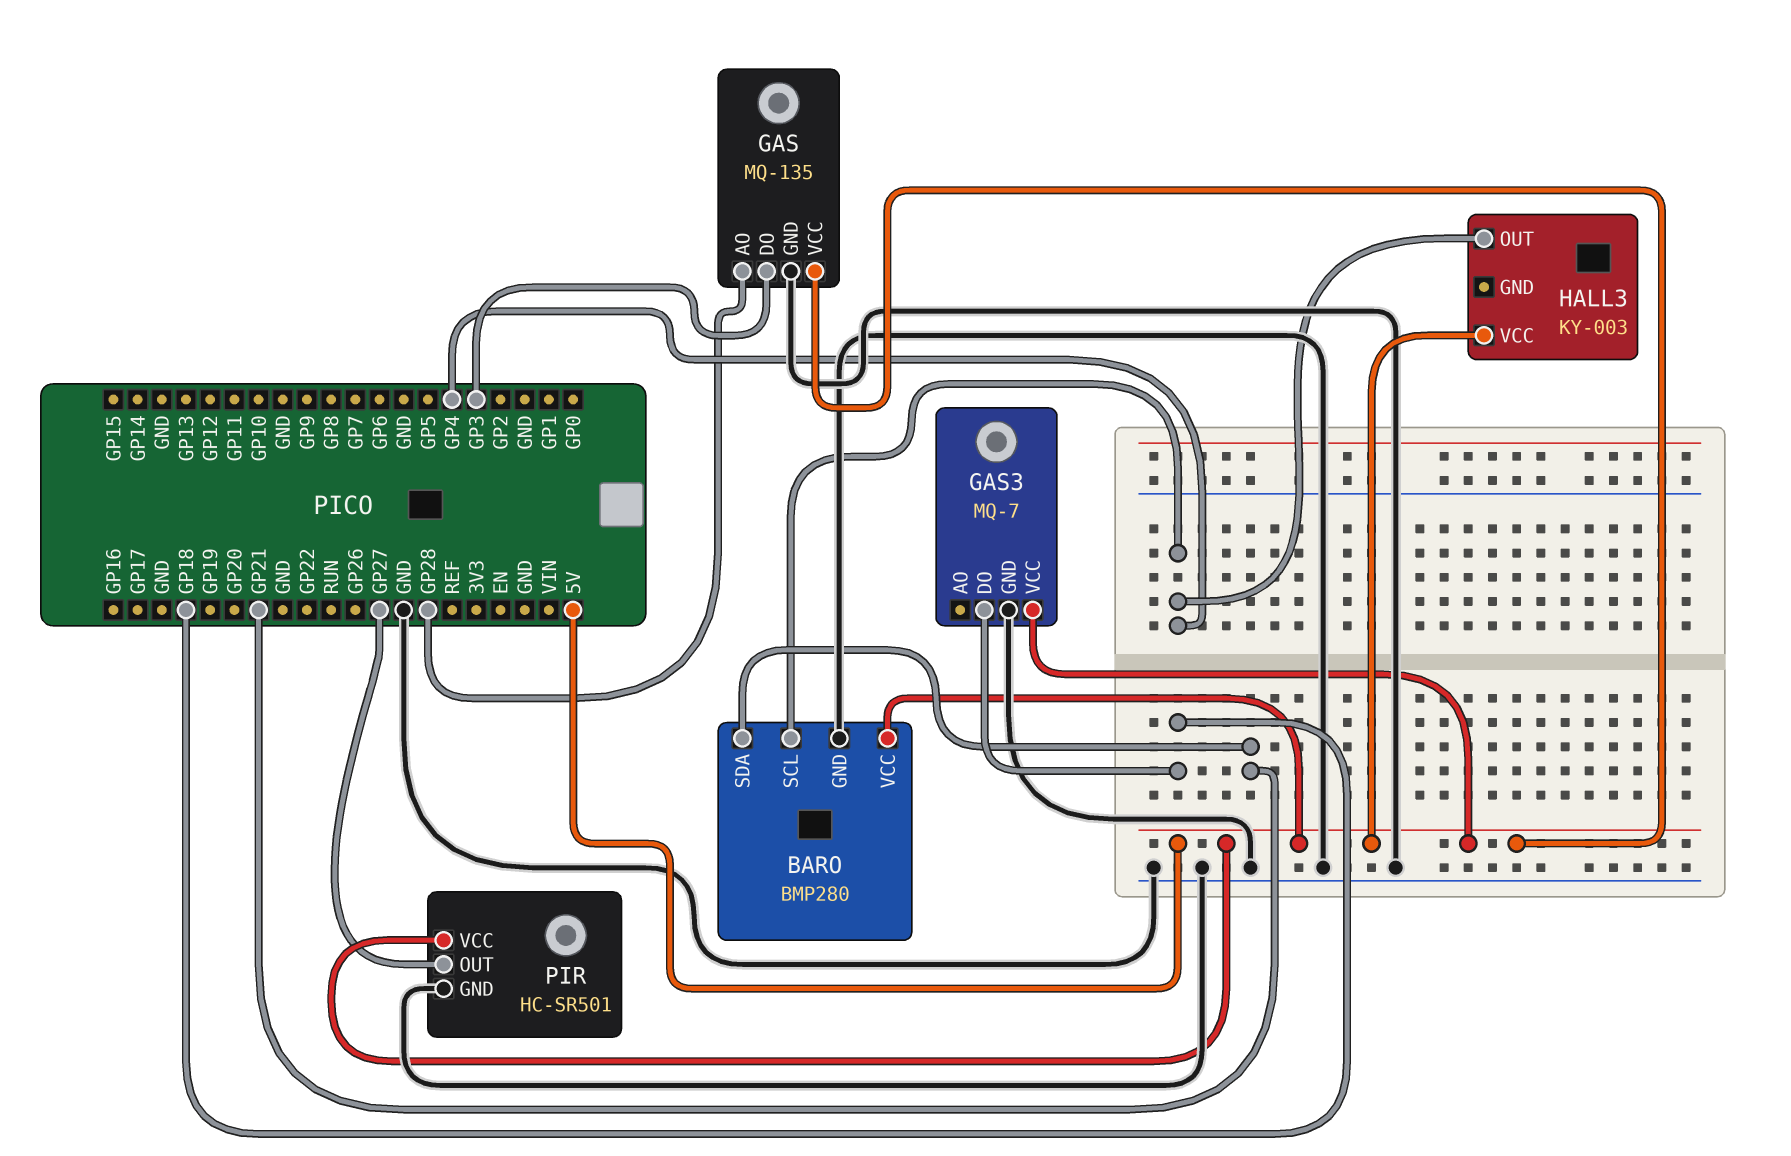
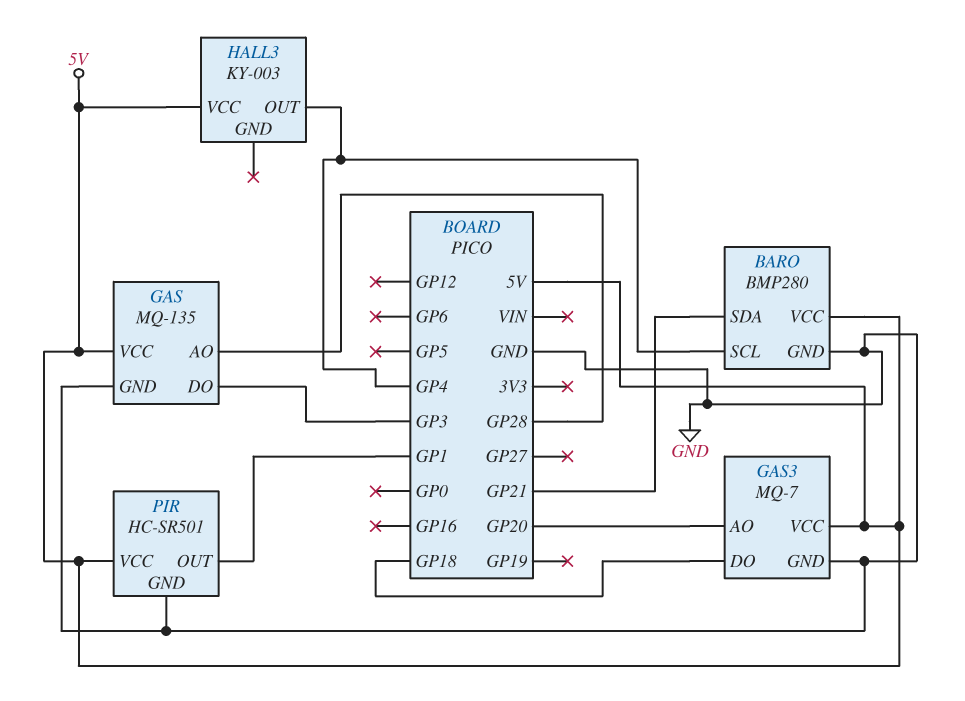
GAS3 pin AO: none -> GP20
PIR pin OUT: GP27 -> GP1

